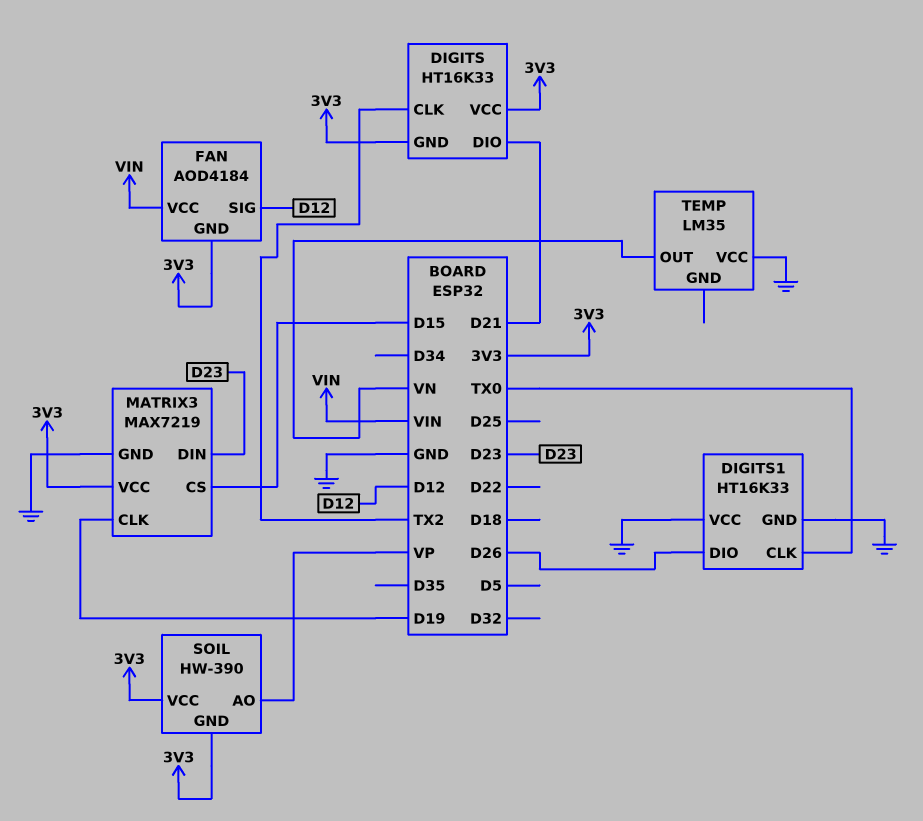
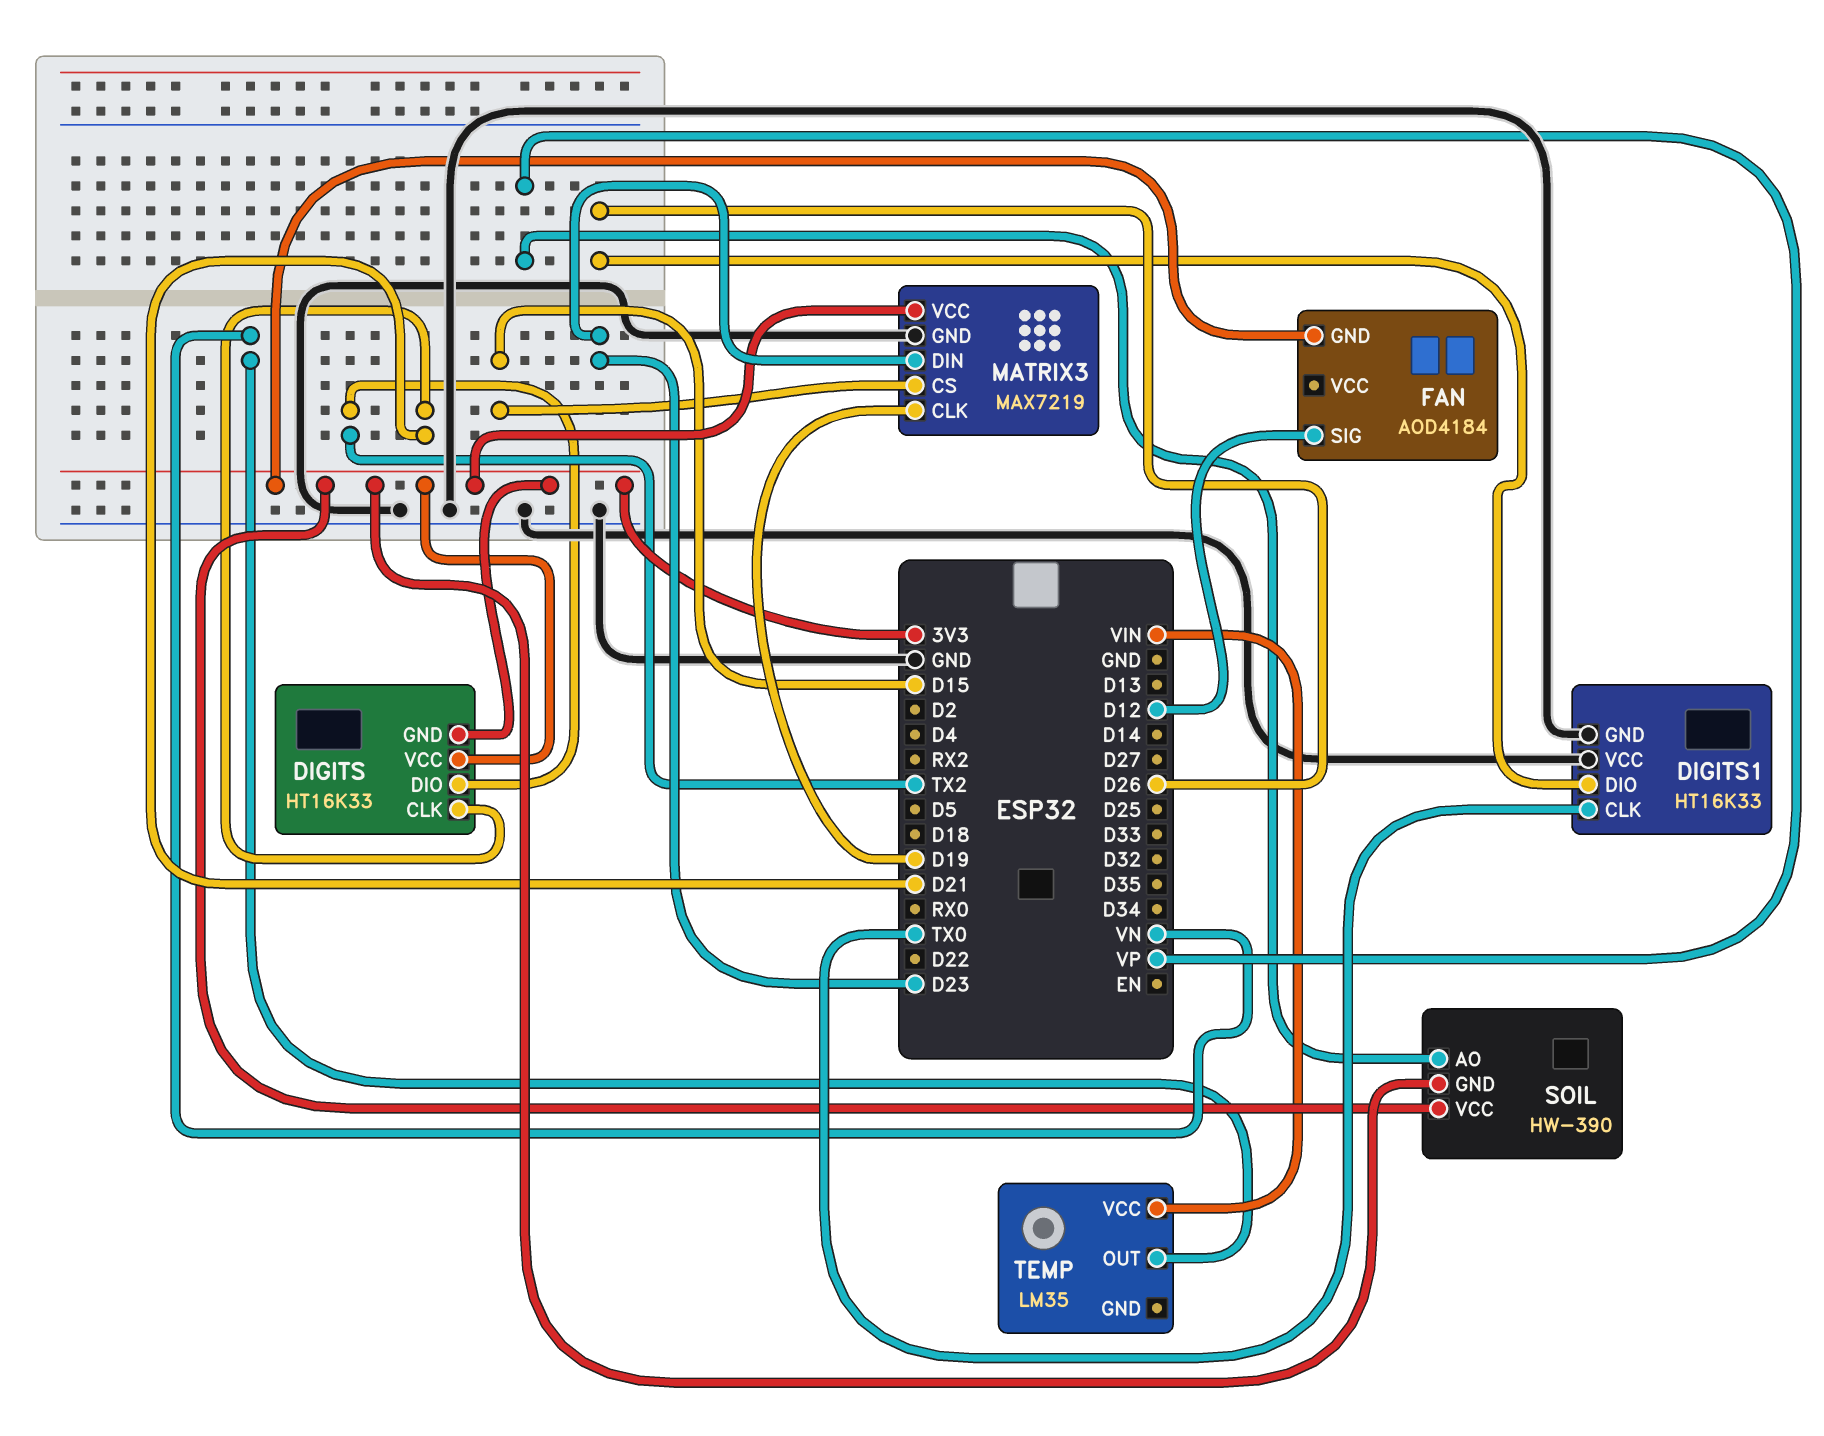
DIGITS pin CLK: TX2 -> D21
DIGITS pin DIO: D21 -> TX2
FAN pin VCC: VIN -> none
TEMP pin VCC: GND -> VIN

